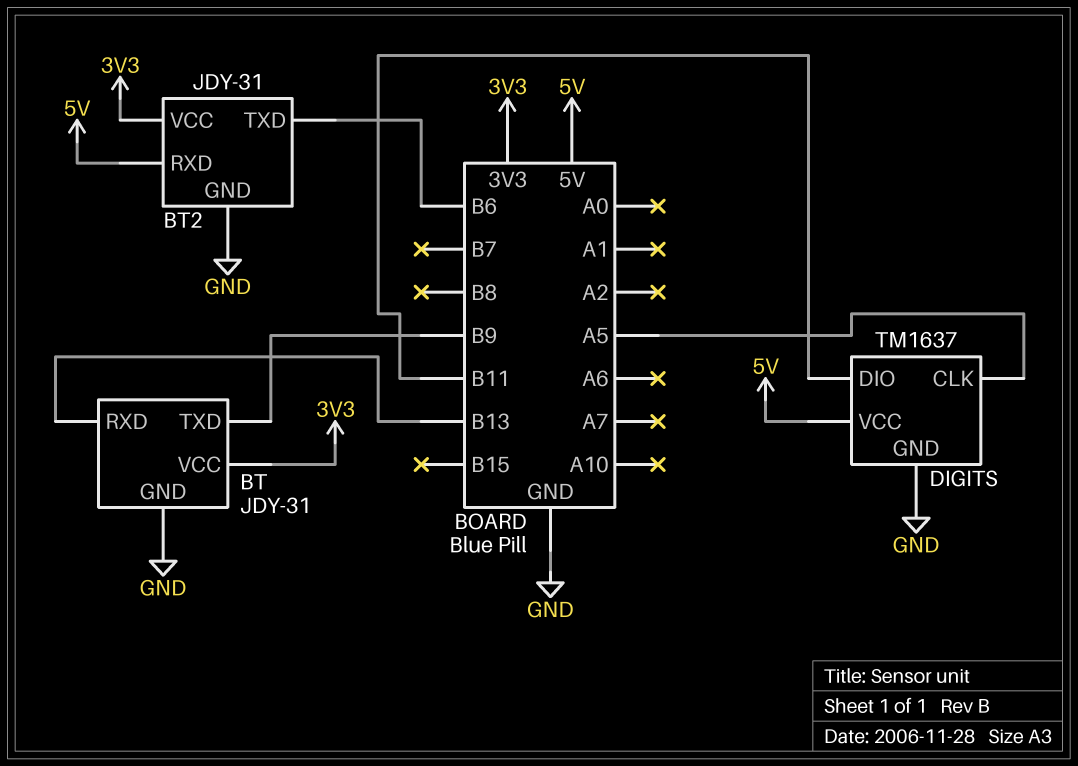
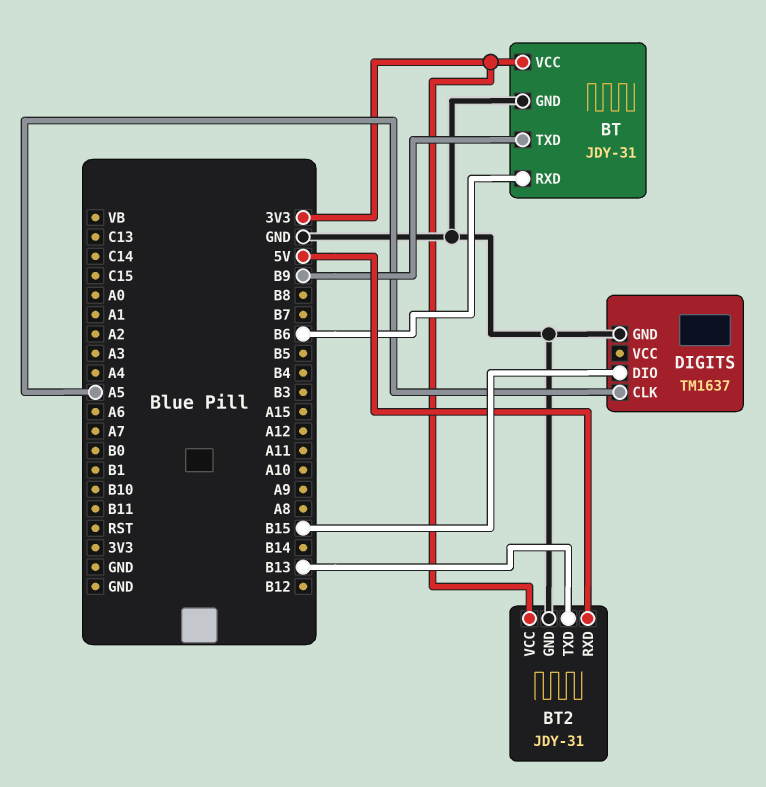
BT pin RXD: B13 -> B6
BT2 pin TXD: B6 -> B13
DIGITS pin DIO: B11 -> B15
DIGITS pin VCC: 5V -> none

